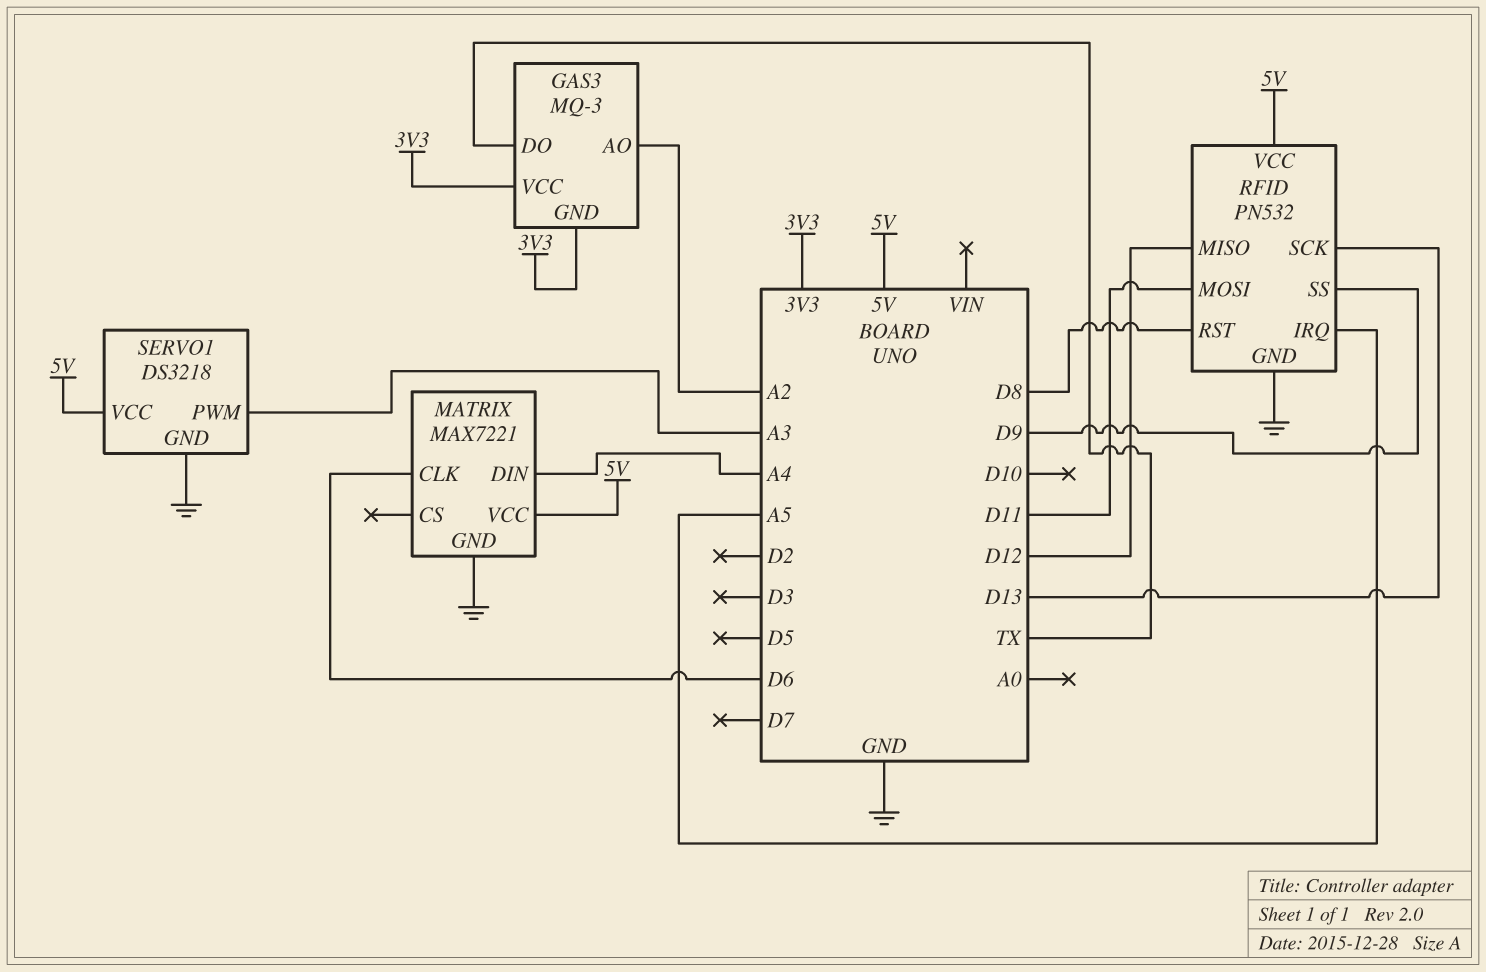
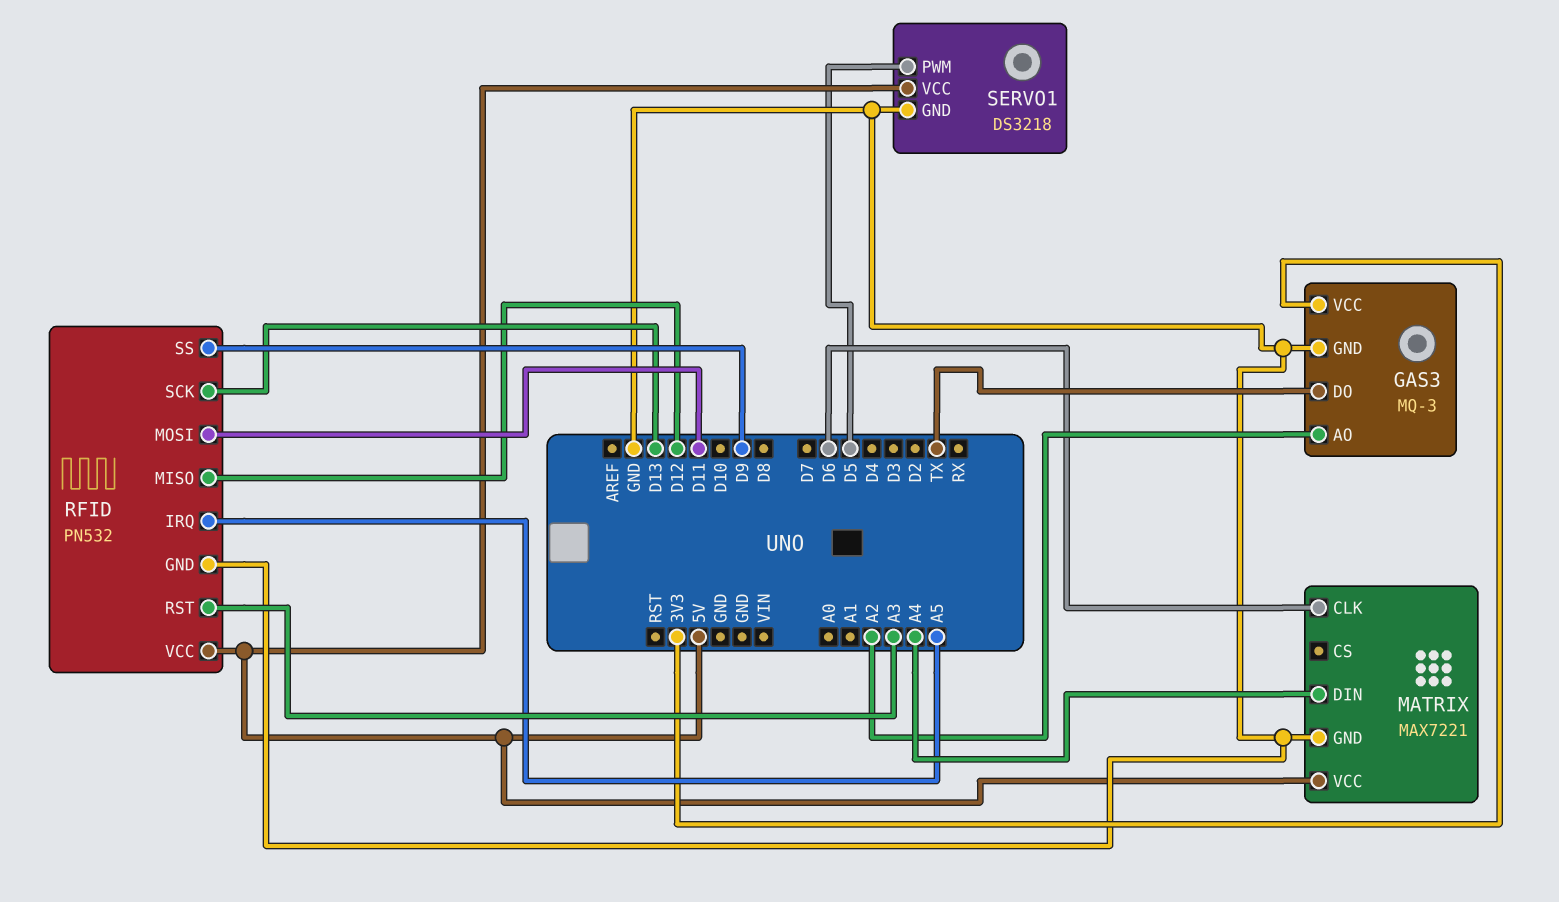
GAS3 pin GND: 3V3 -> GND
RFID pin RST: D8 -> A3
SERVO1 pin PWM: A3 -> D5

